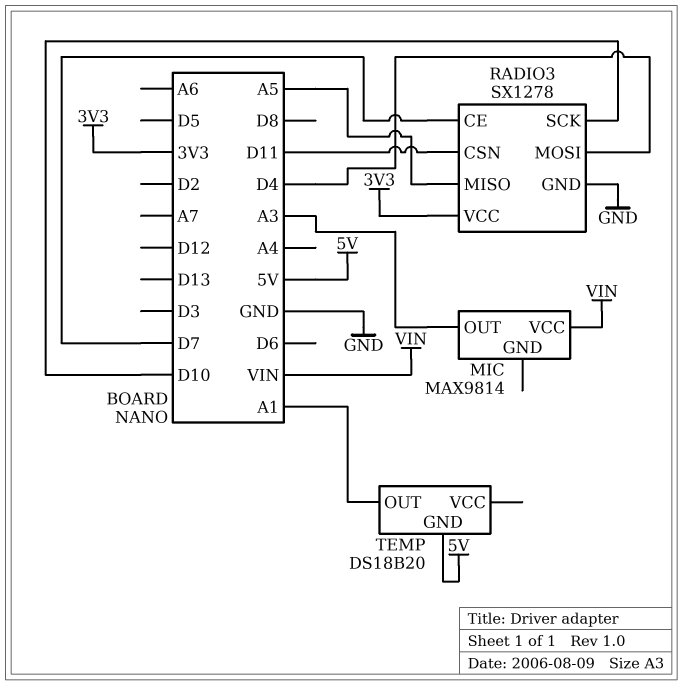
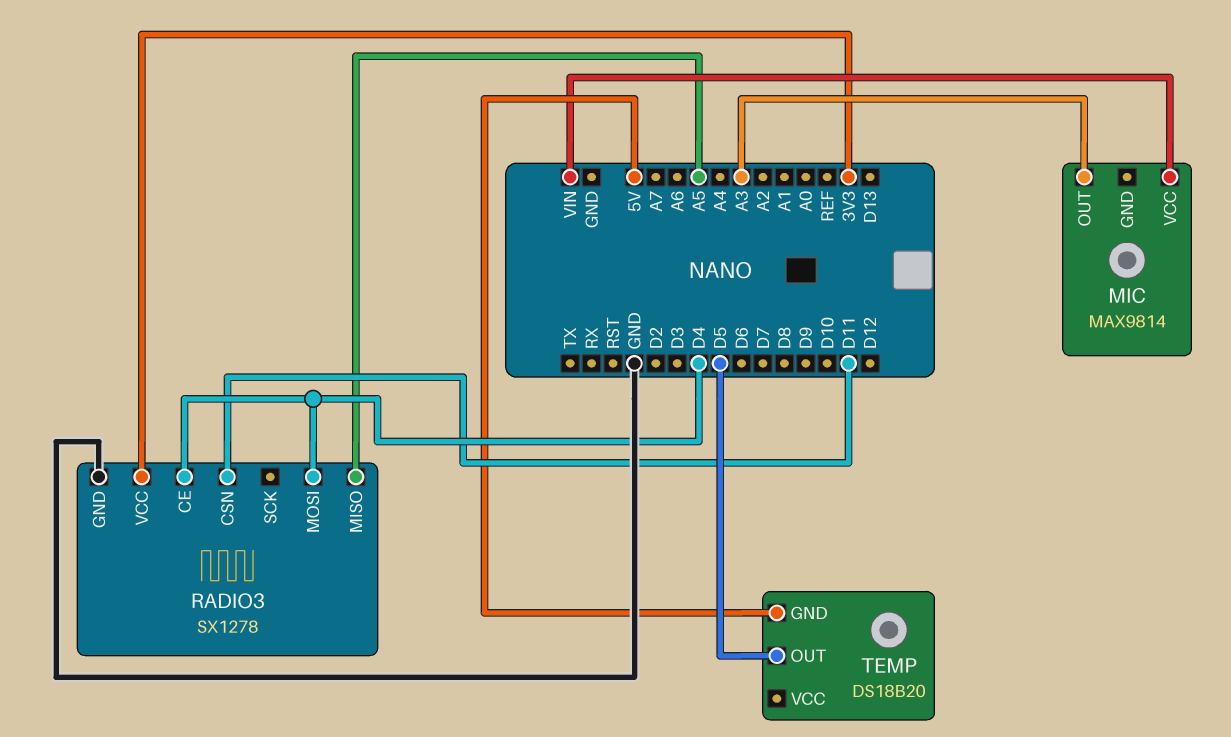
RADIO3 pin CE: D7 -> D4
RADIO3 pin SCK: D10 -> none
TEMP pin OUT: A1 -> D5

